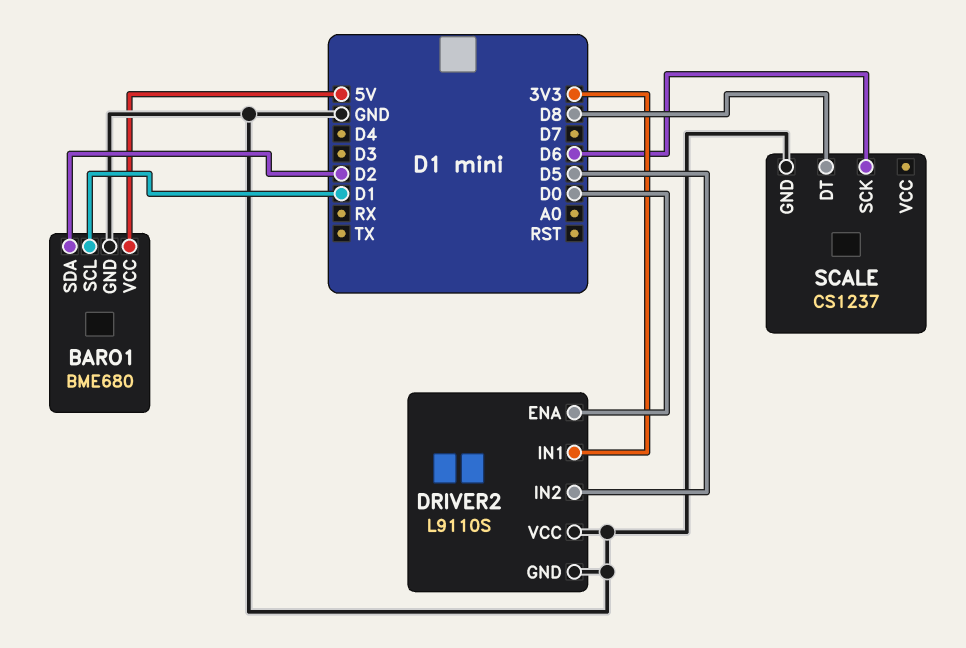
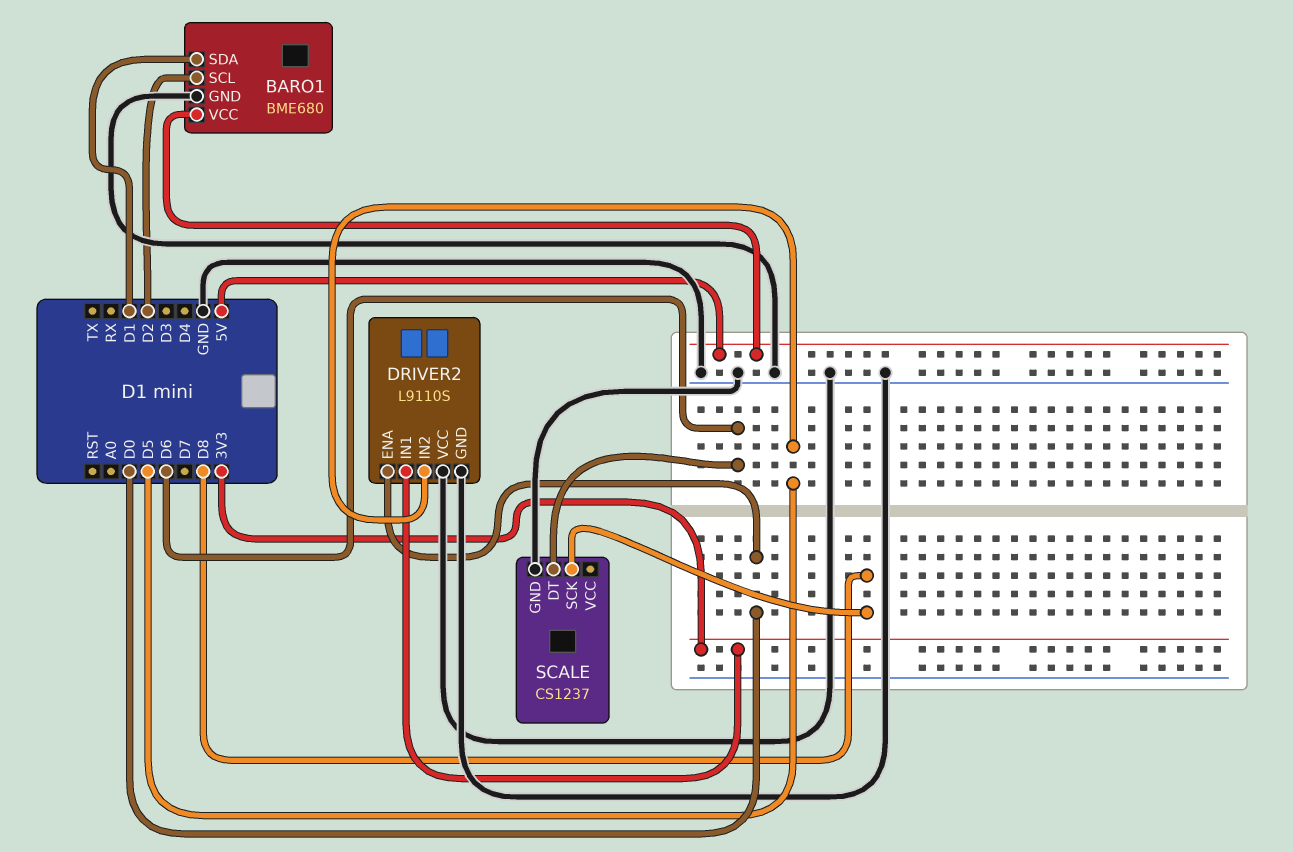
BARO1 pin SCL: D1 -> D2
BARO1 pin SDA: D2 -> D1
SCALE pin DT: D8 -> D6
SCALE pin SCK: D6 -> D8

